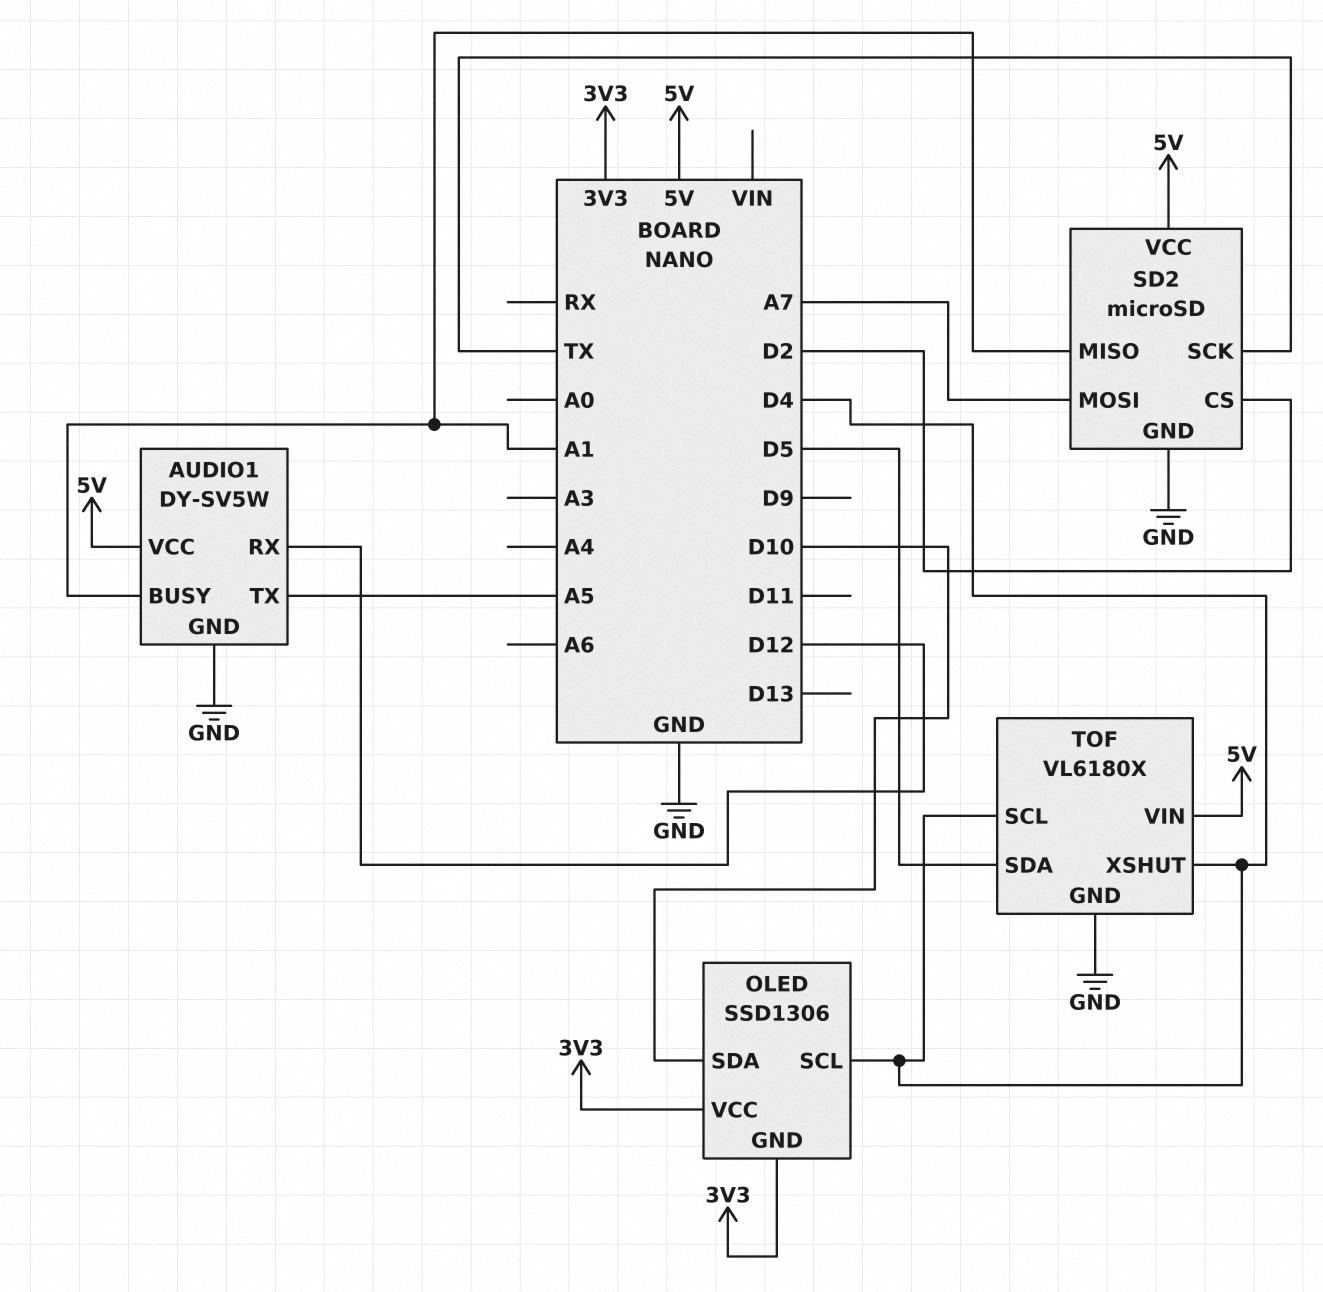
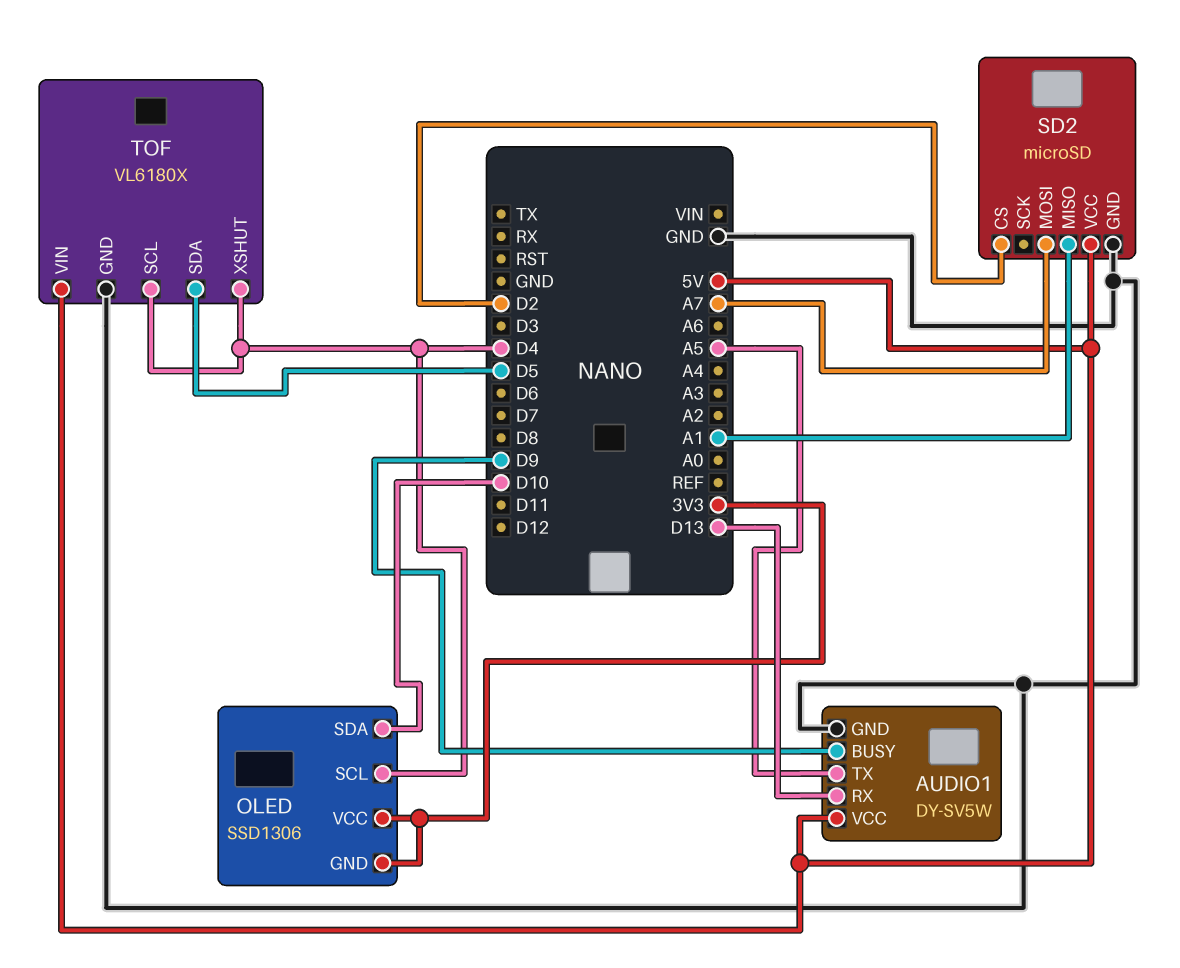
AUDIO1 pin BUSY: A1 -> D9
AUDIO1 pin RX: D12 -> D13
SD2 pin SCK: TX -> none

